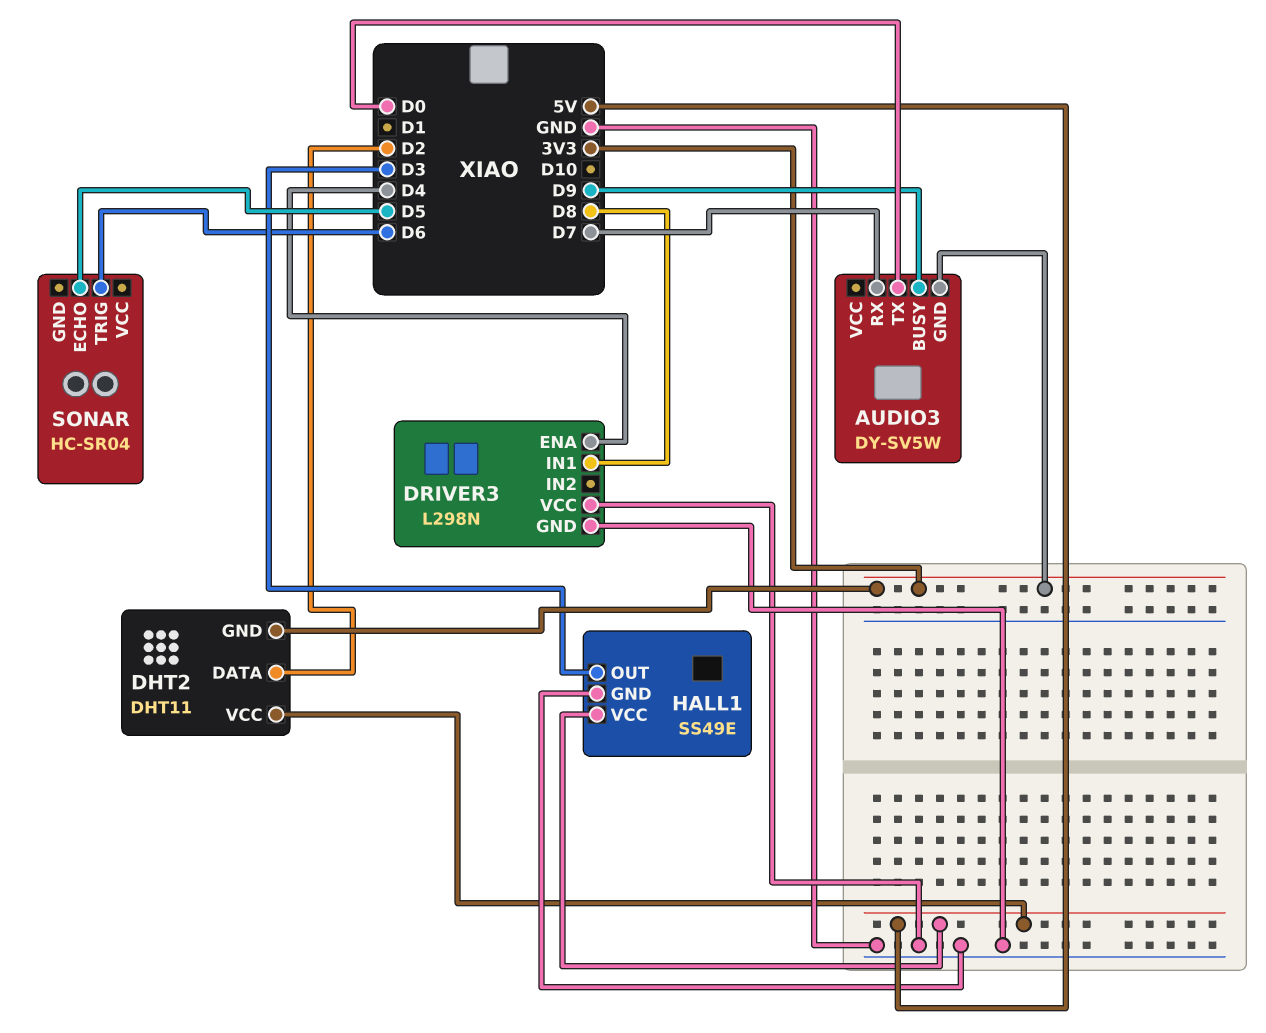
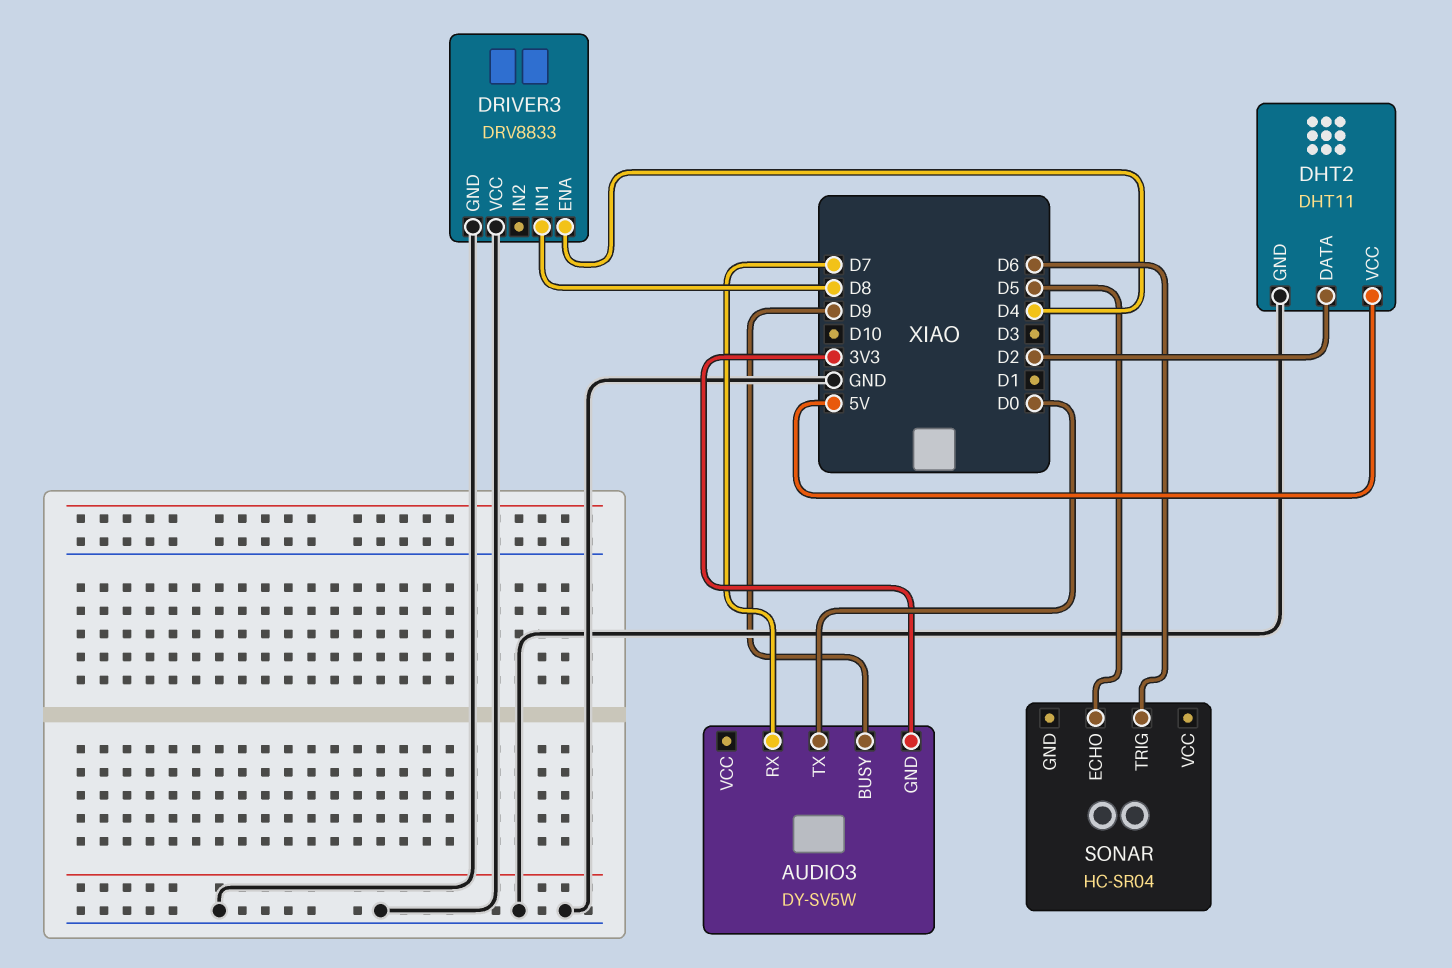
DHT2 pin GND: 3V3 -> GND
DRIVER3: L298N -> DRV8833
HALL1: SS49E -> none
HALL1 pin GND: GND -> none
HALL1 pin OUT: D3 -> none
HALL1 pin VCC: 5V -> none

